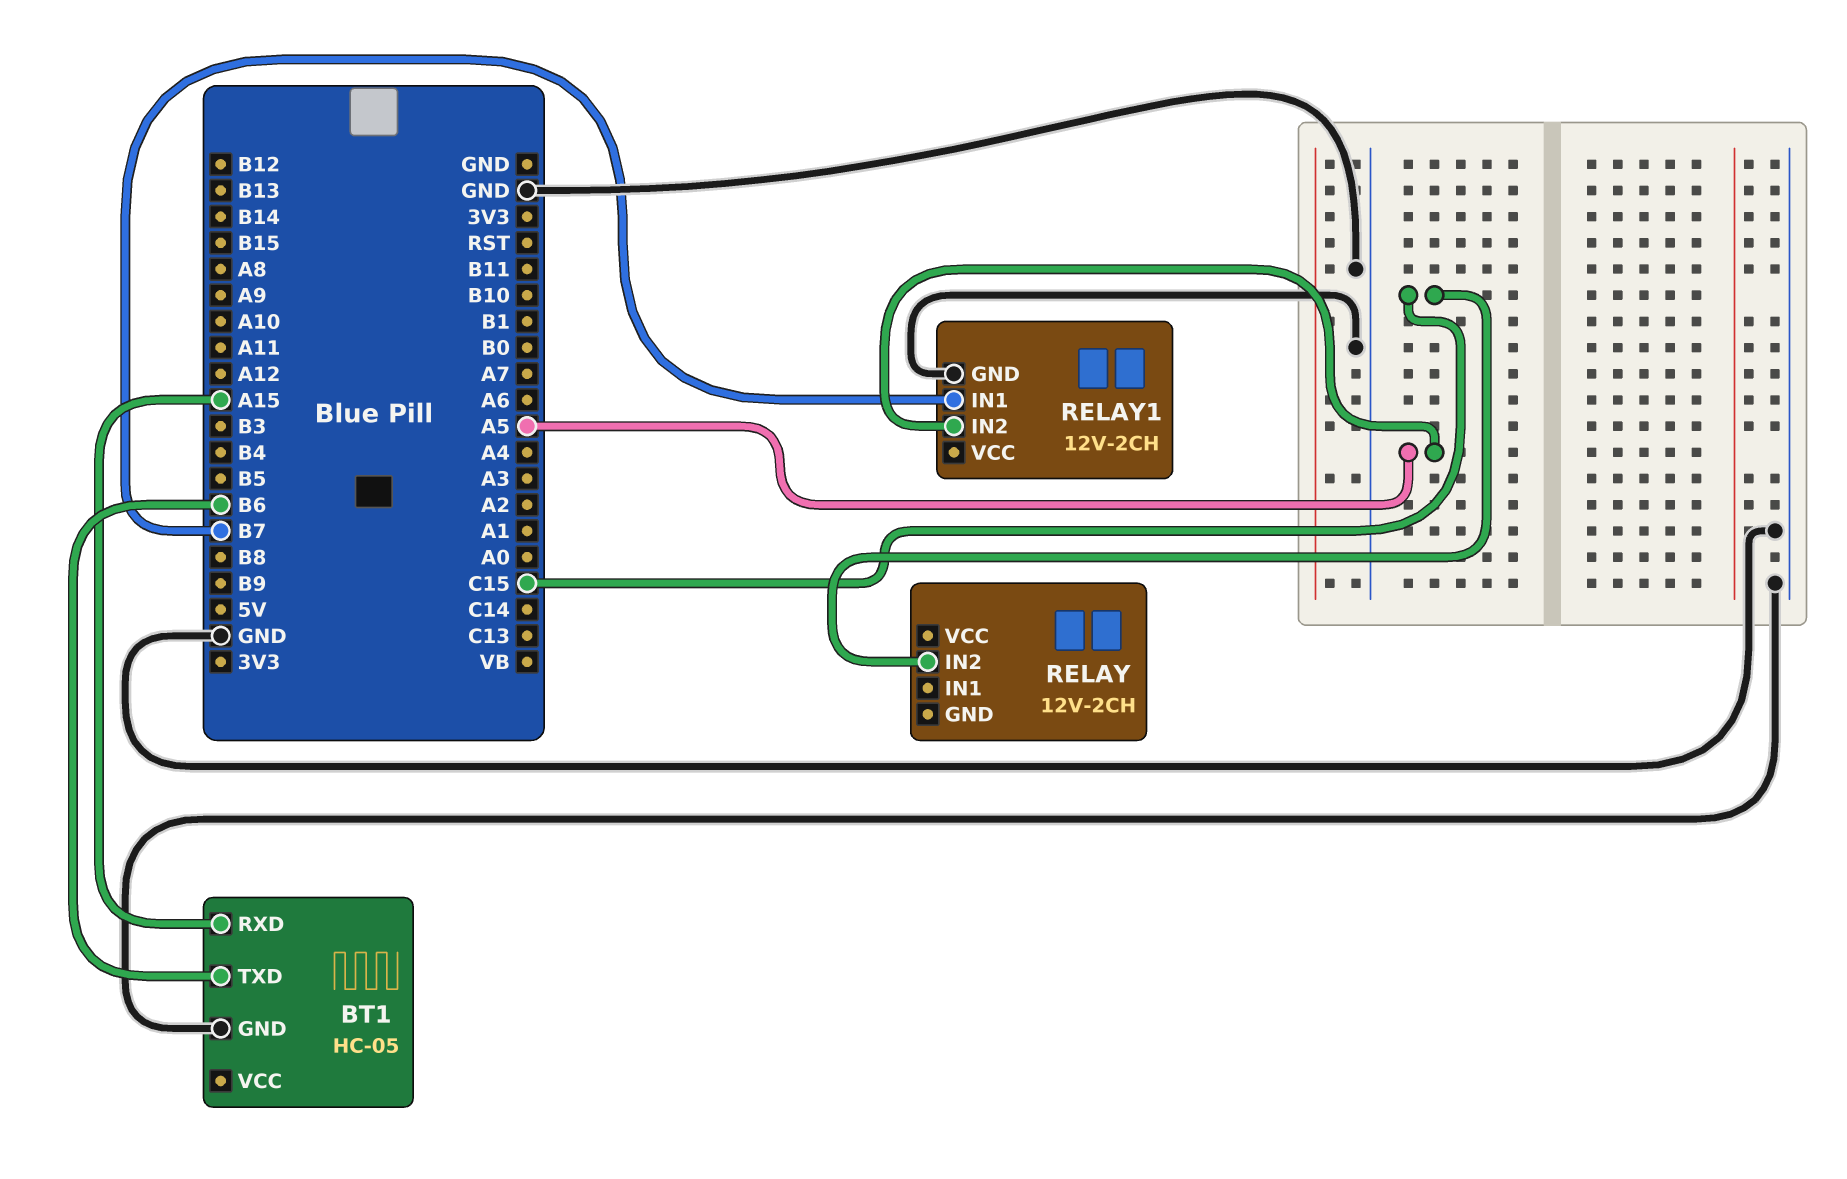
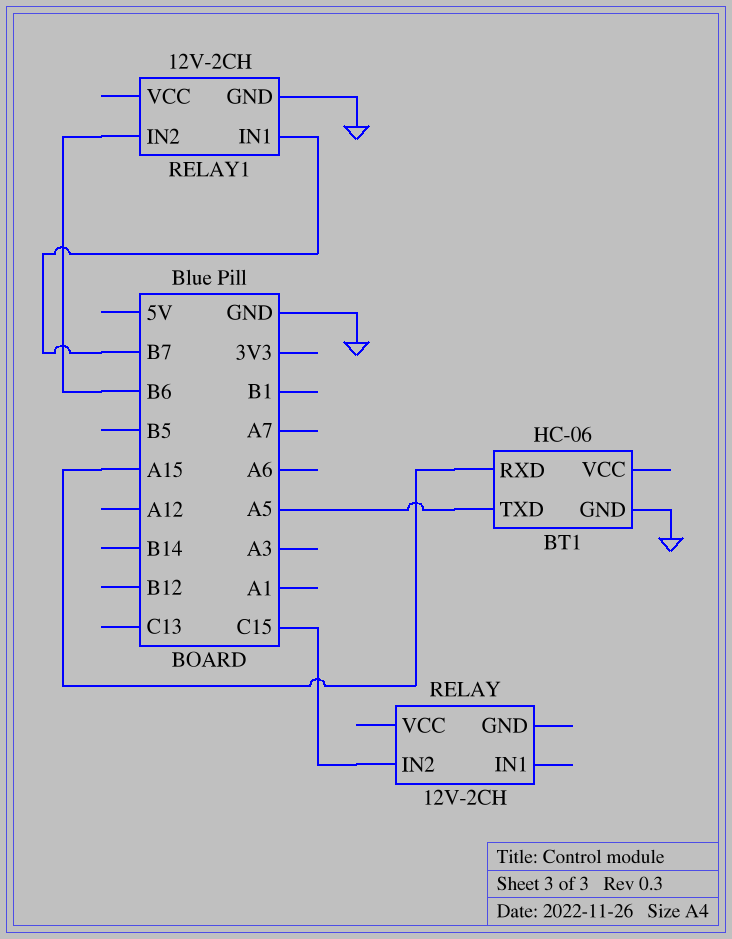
BT1: HC-05 -> HC-06
BT1 pin TXD: B6 -> A5
RELAY1 pin IN2: A5 -> B6

